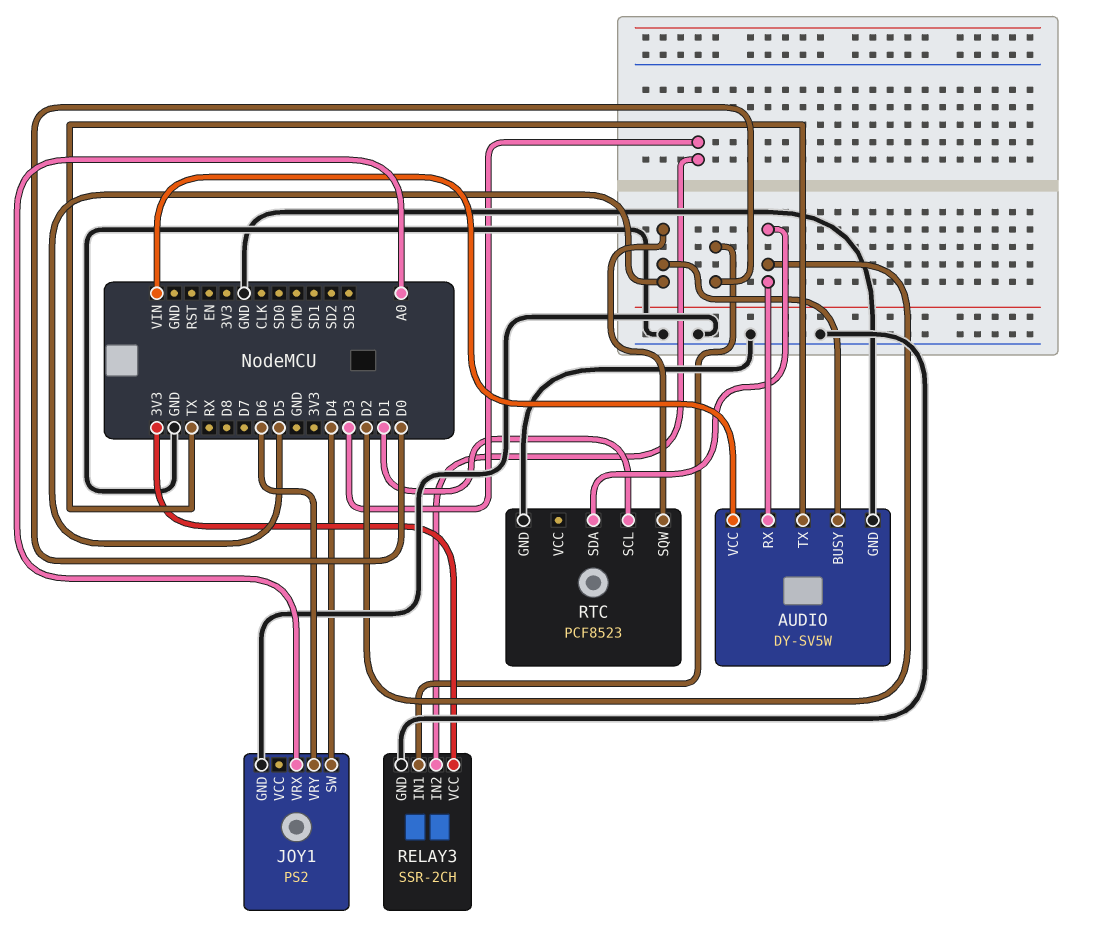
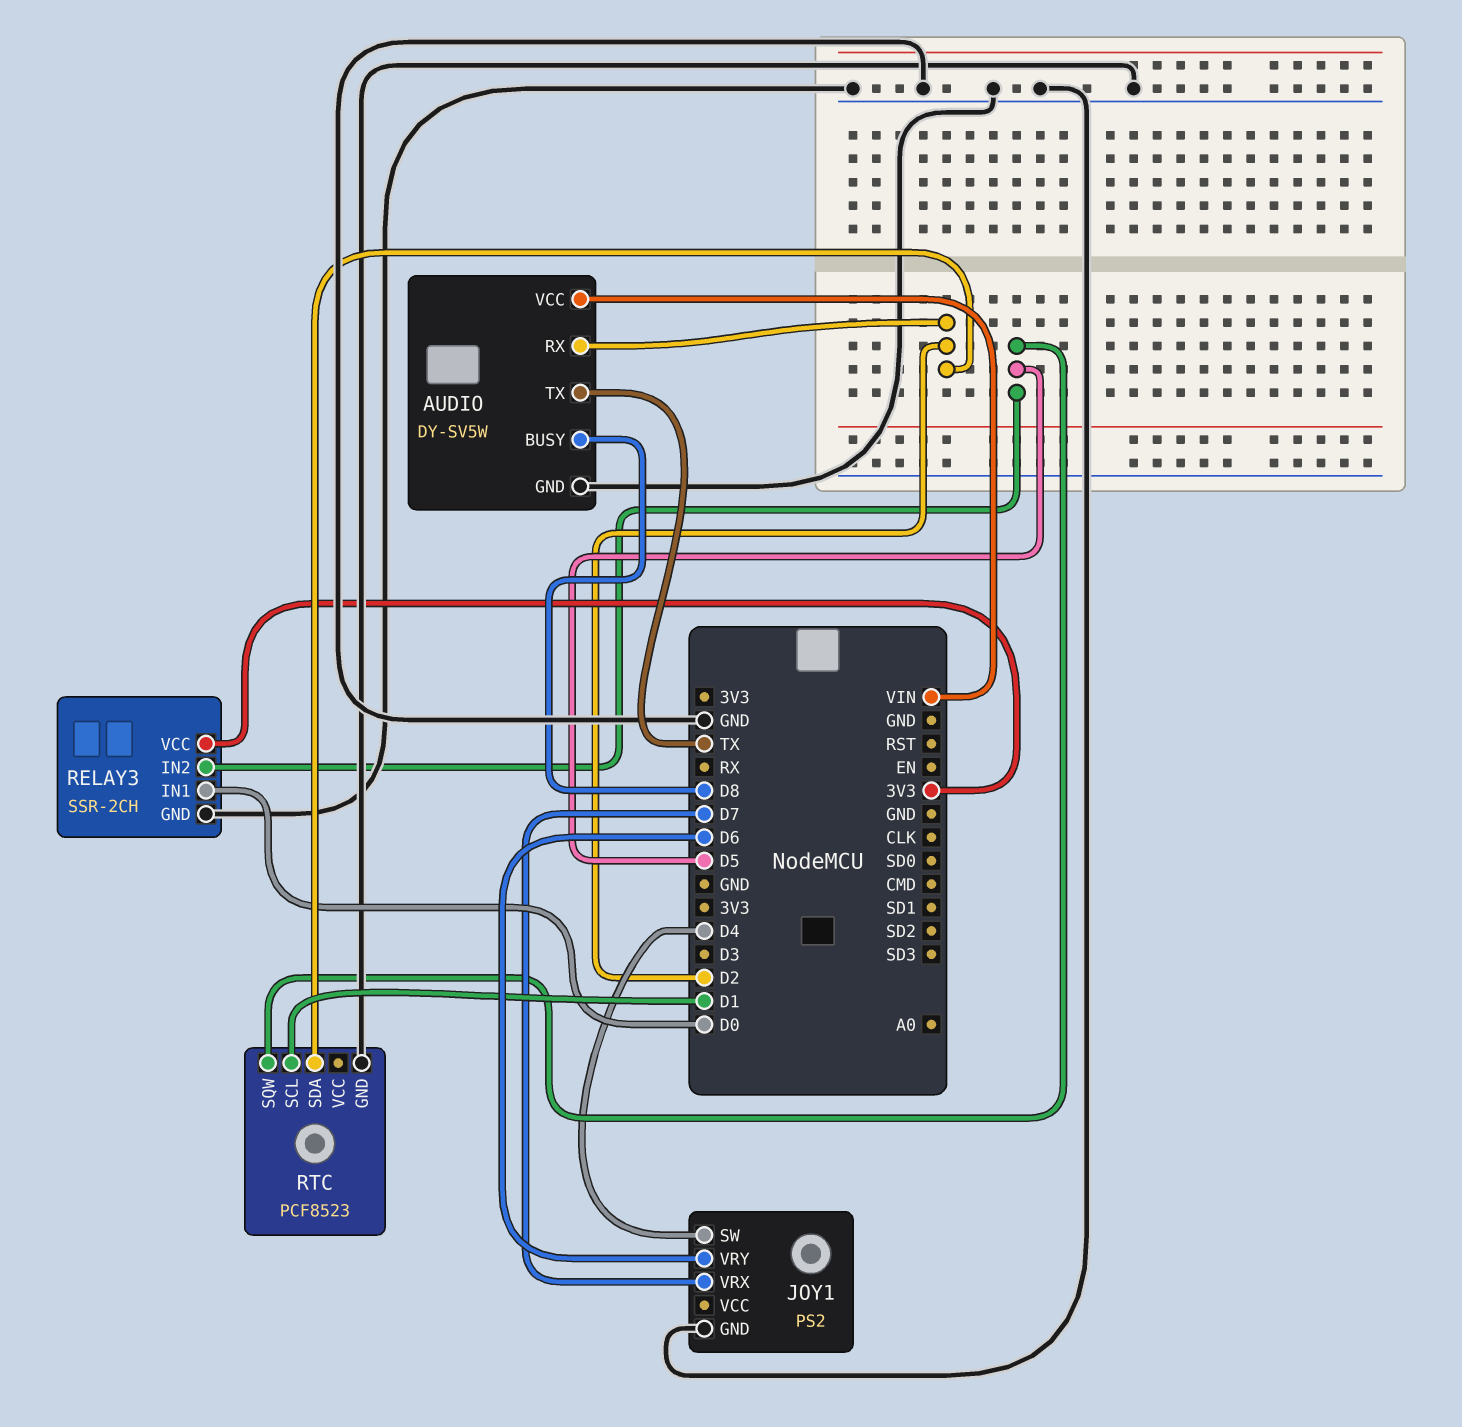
AUDIO pin BUSY: D5 -> D8
JOY1 pin VRX: A0 -> D7
RELAY3 pin IN2: D3 -> D5

